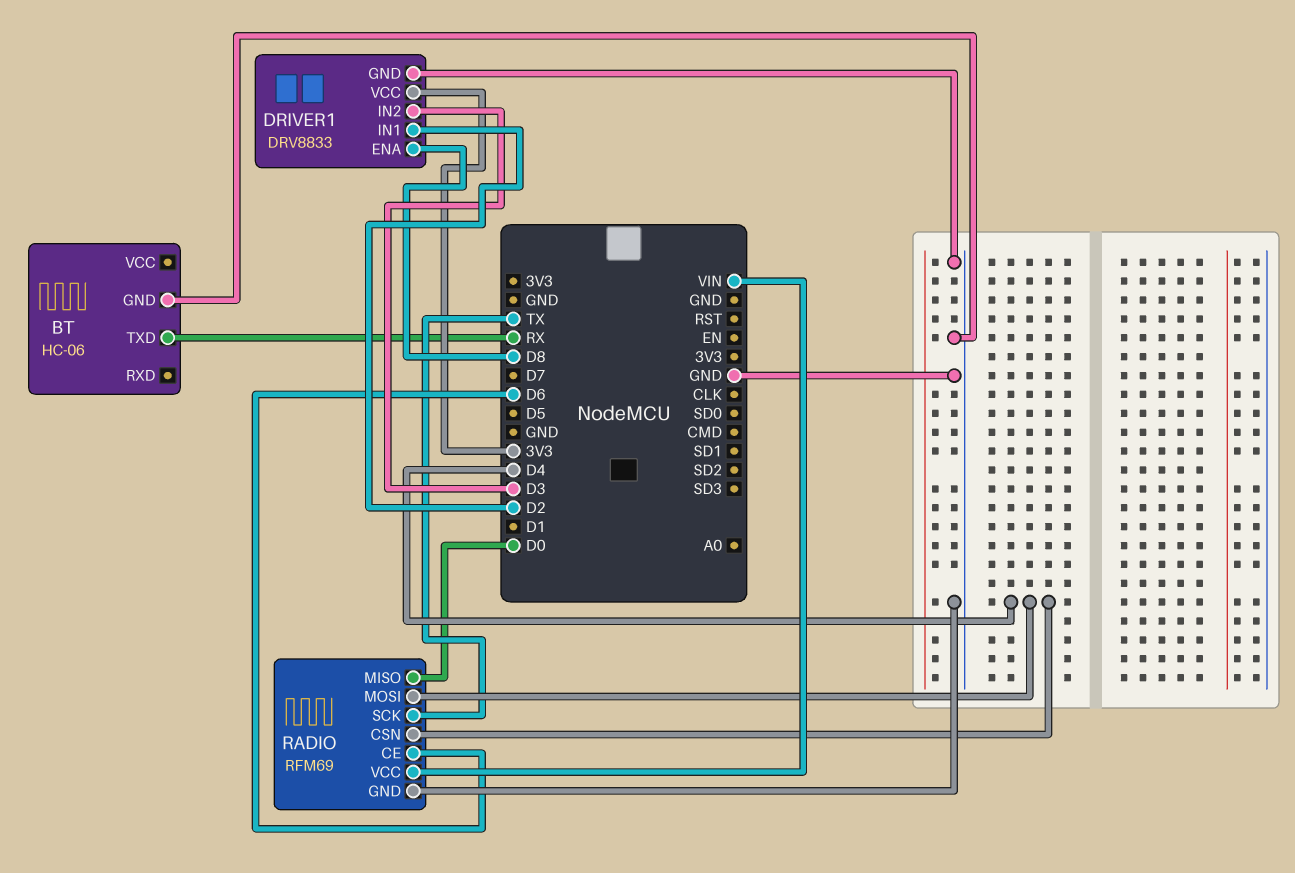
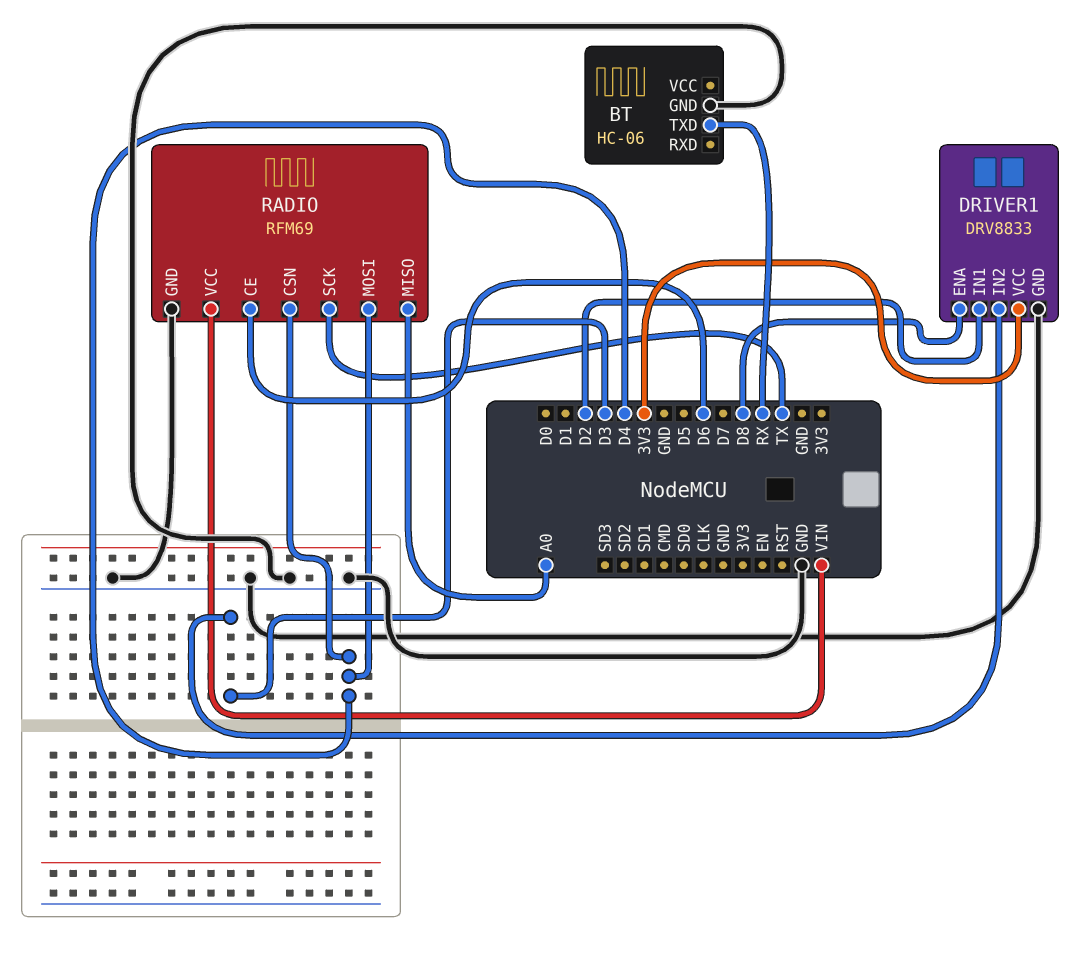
RADIO pin MISO: D0 -> A0

